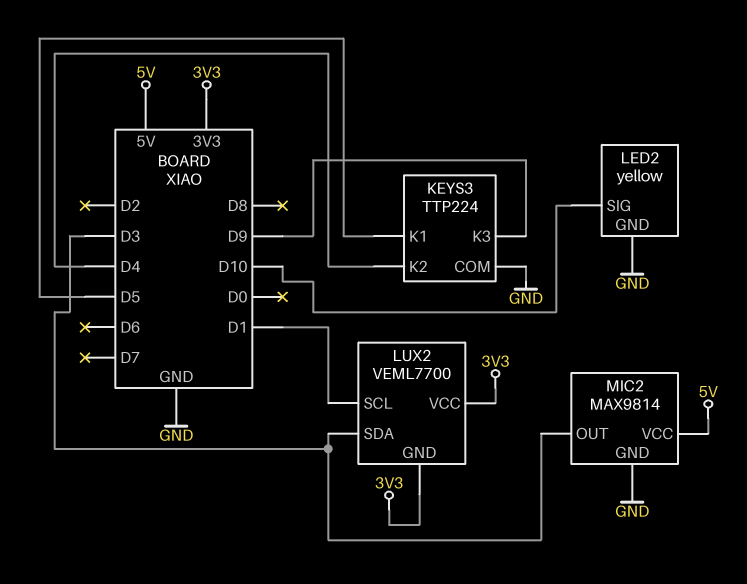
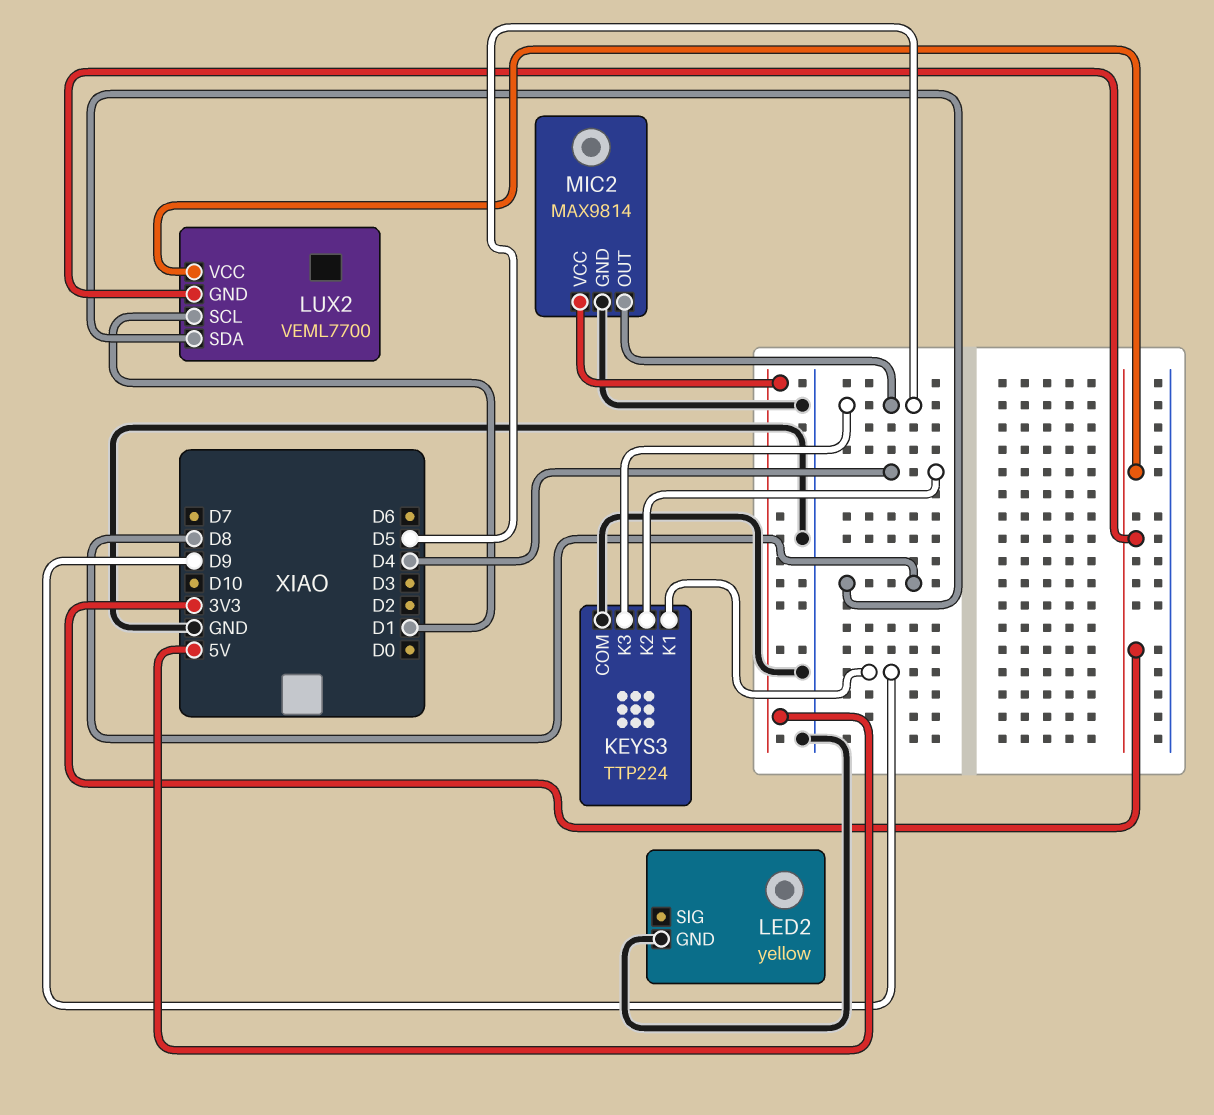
KEYS3 pin K1: D5 -> D9
KEYS3 pin K3: D9 -> D5
LED2 pin SIG: D10 -> none
LUX2 pin SDA: D3 -> D8
MIC2 pin OUT: D3 -> D5

